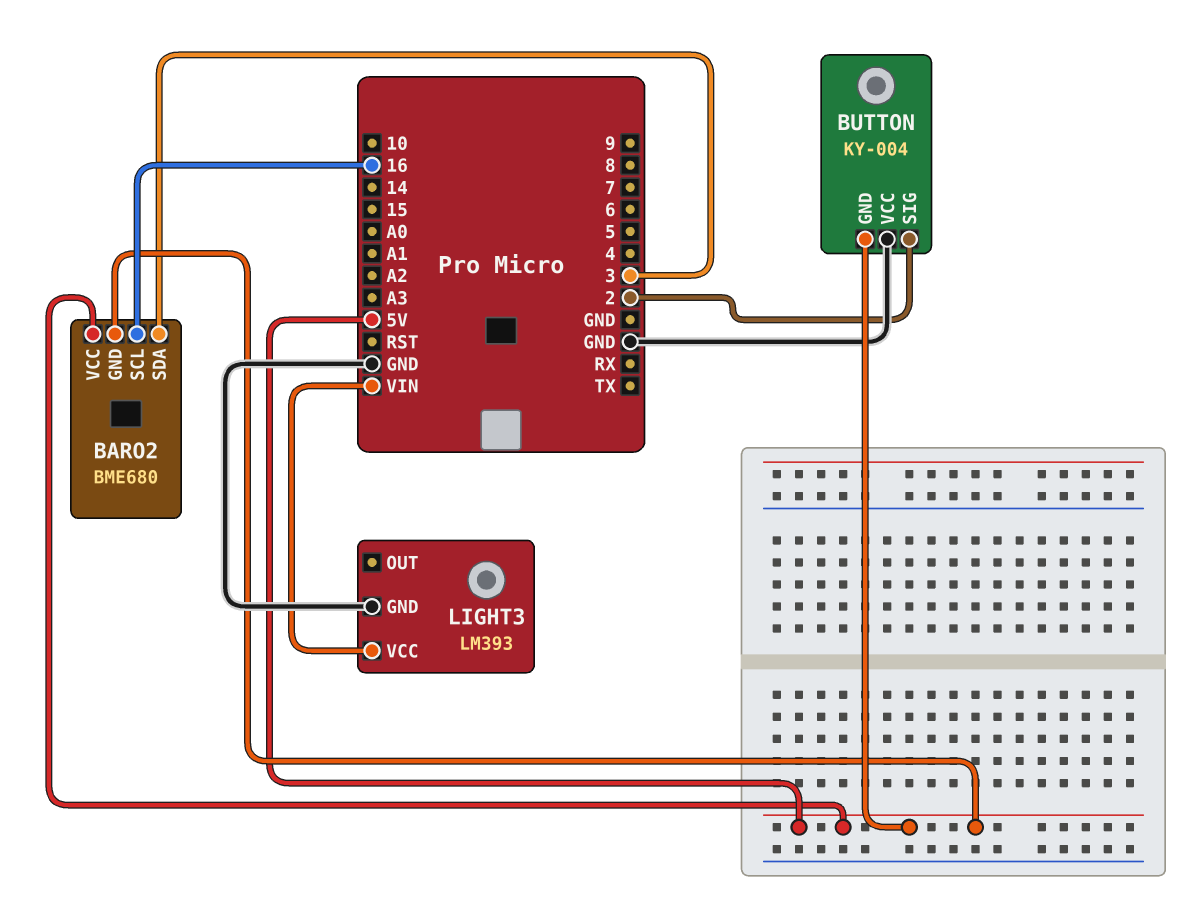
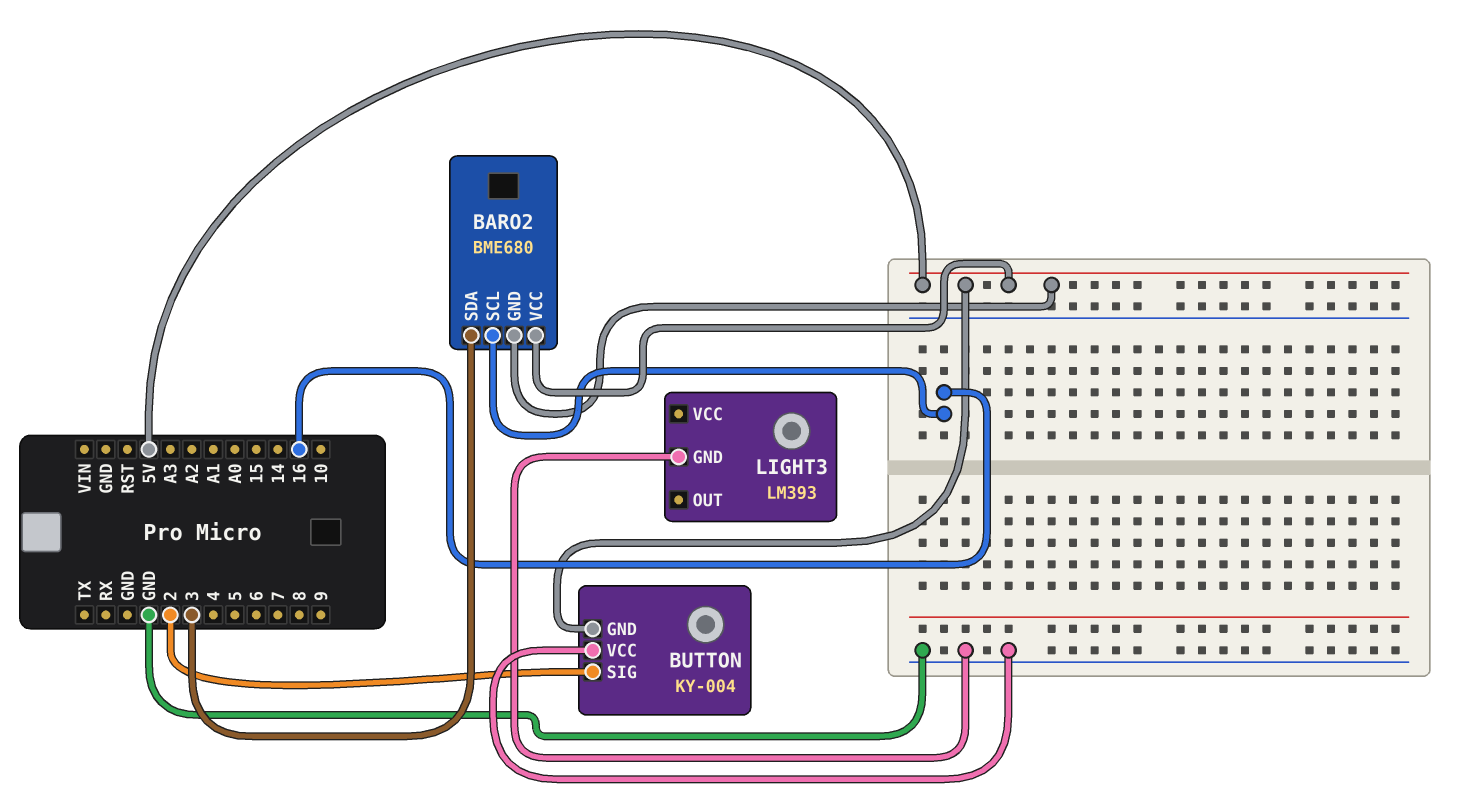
LIGHT3 pin VCC: VIN -> none

